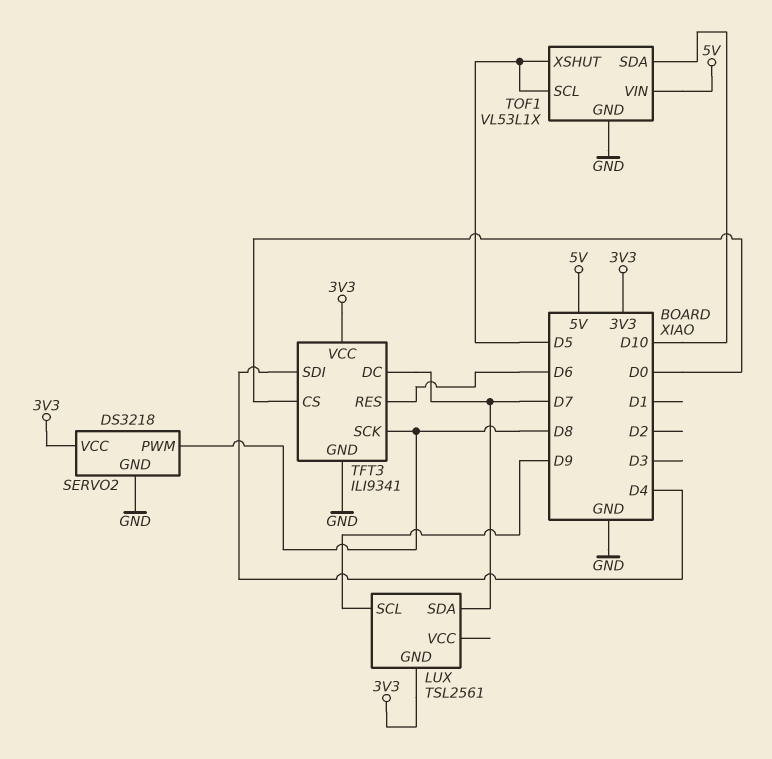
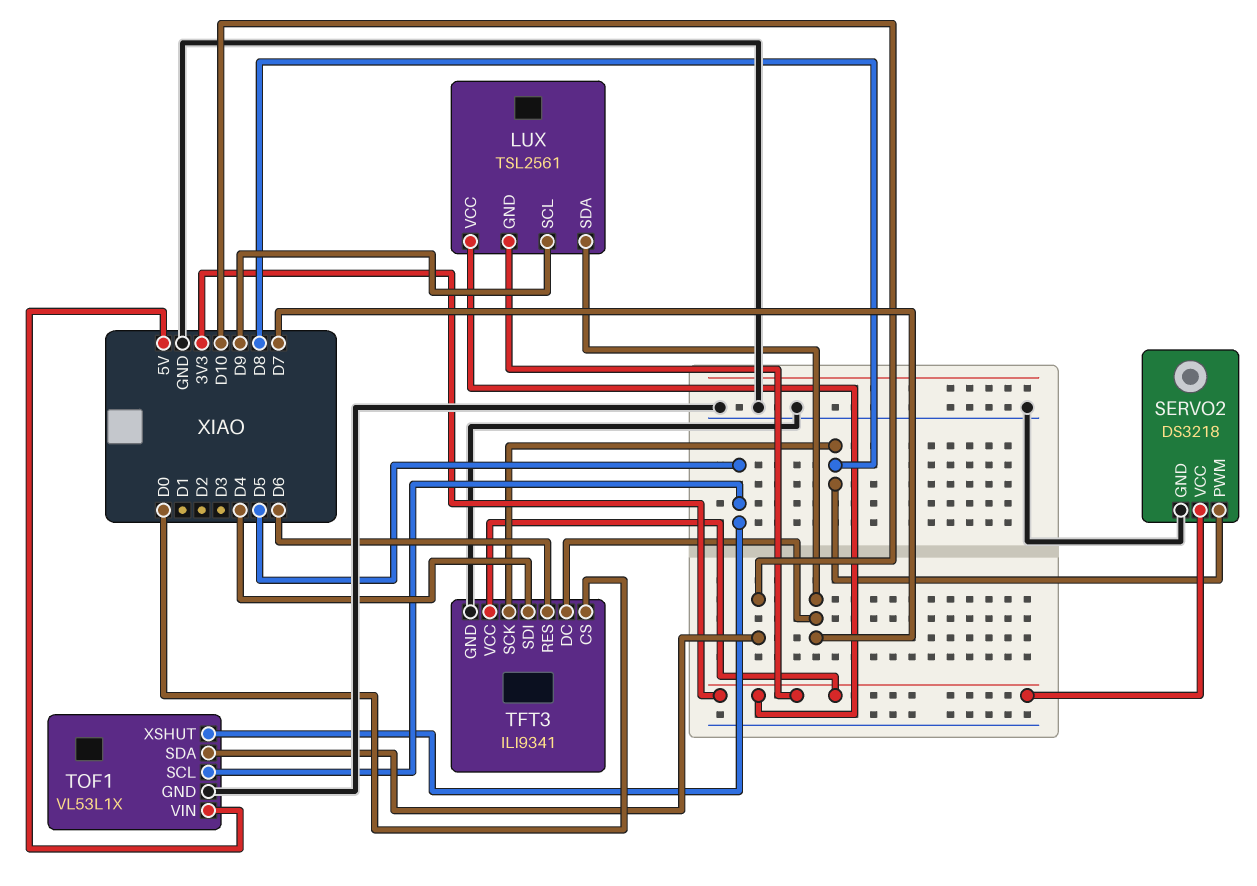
LUX pin VCC: none -> 3V3

